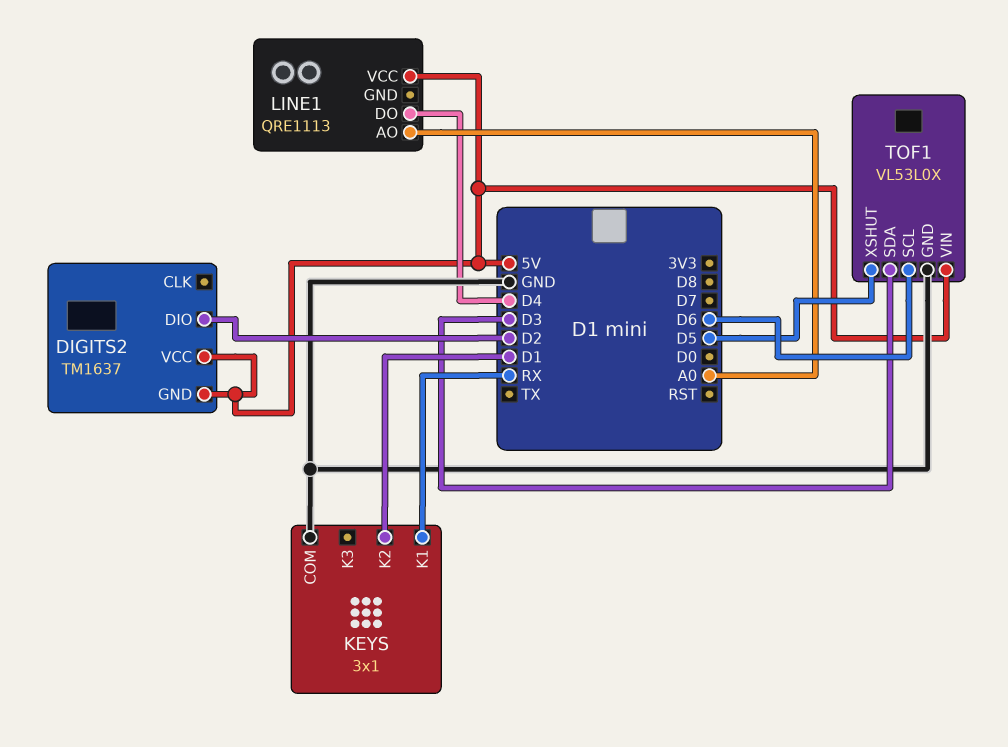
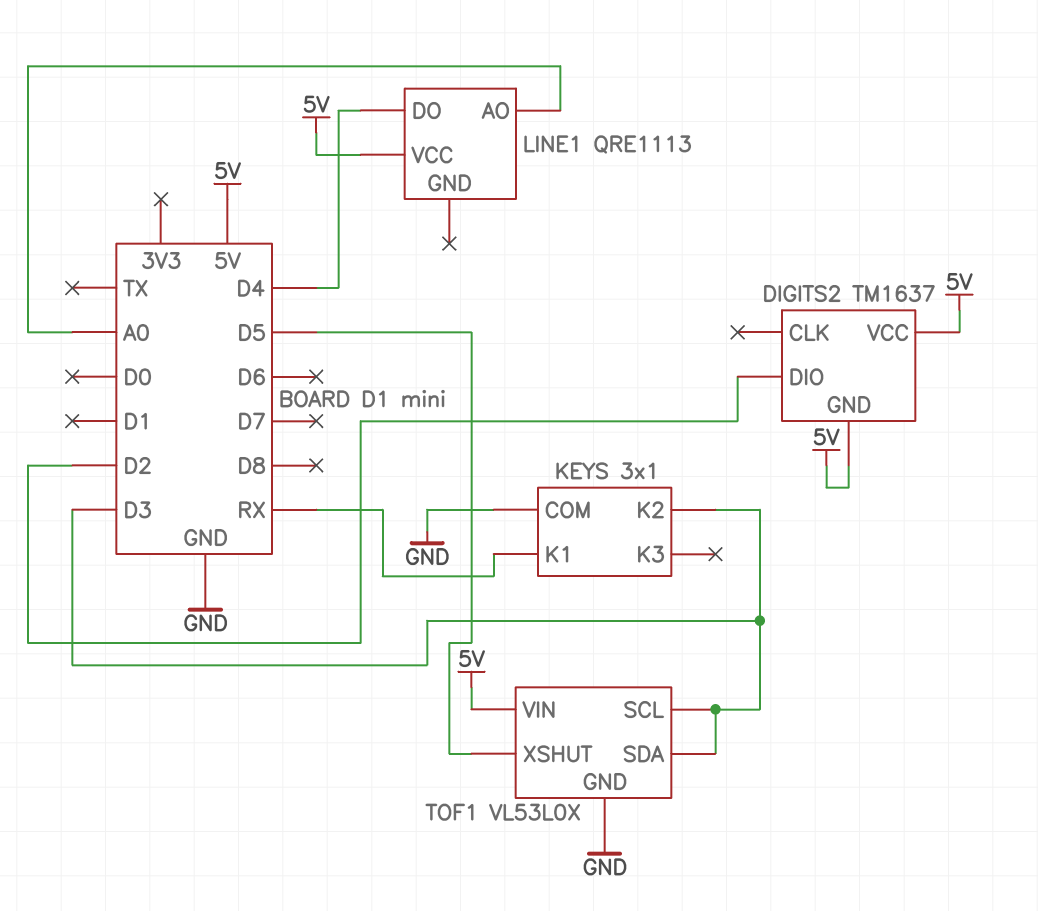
KEYS pin K2: D1 -> D3
TOF1 pin SCL: D6 -> D3

